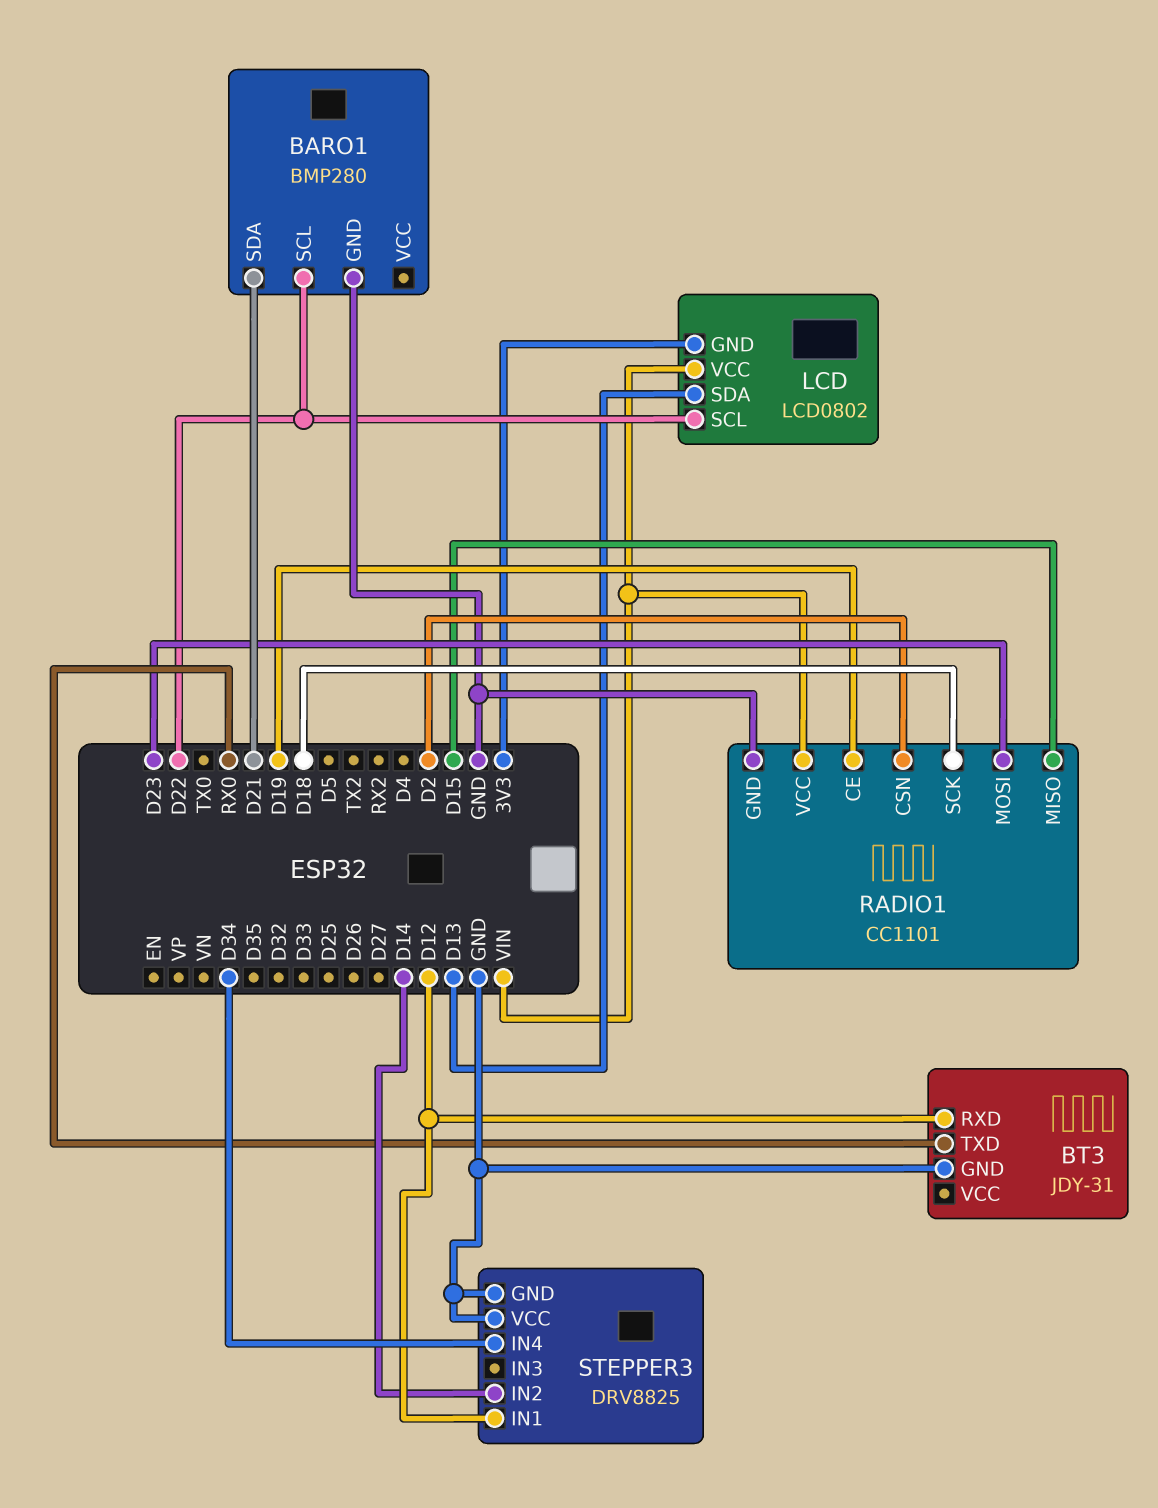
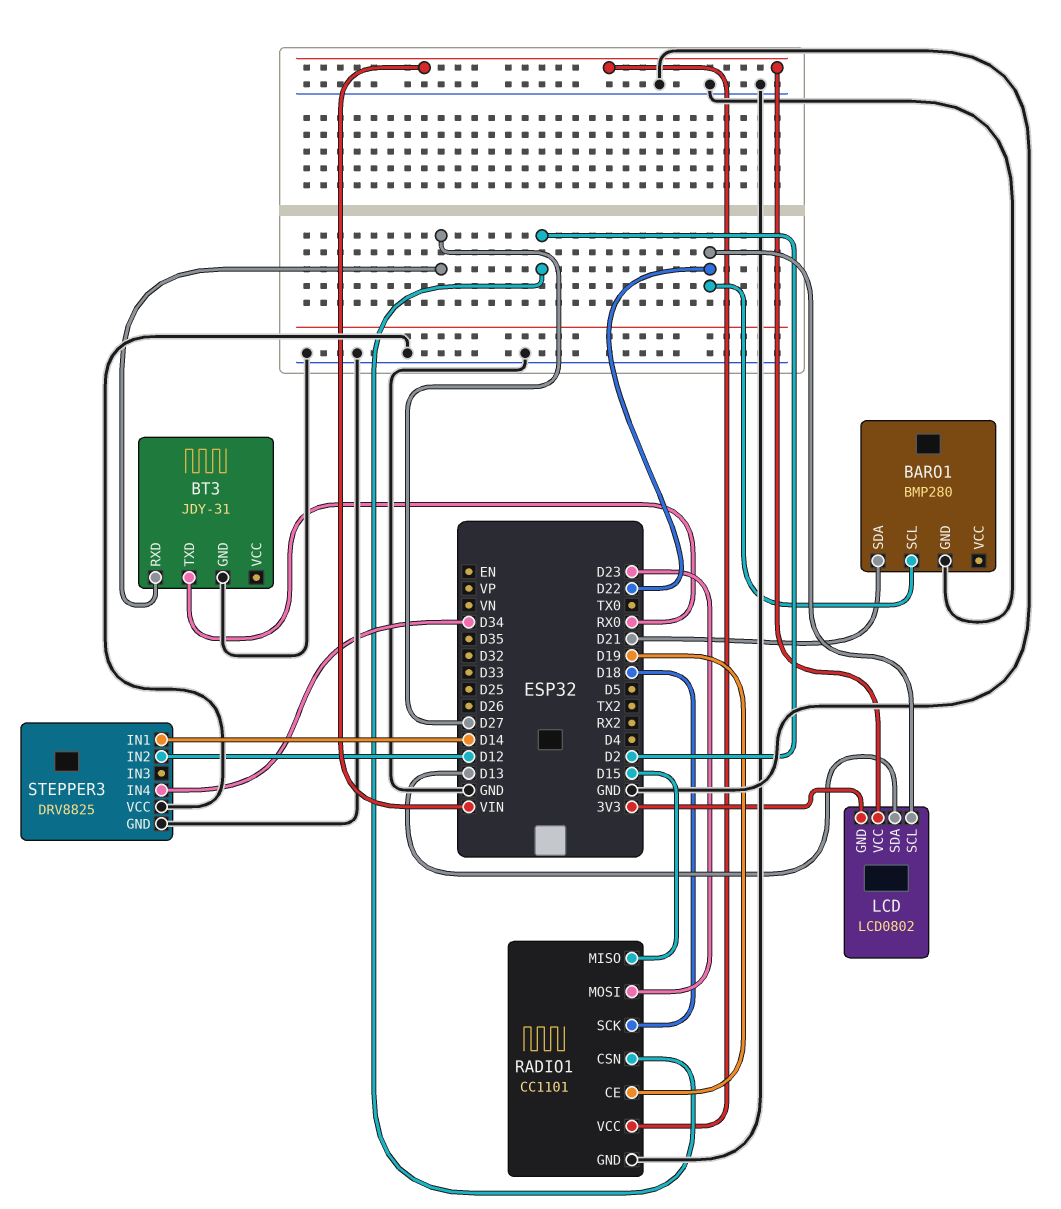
BT3 pin RXD: D12 -> D27
STEPPER3 pin IN1: D12 -> D14
STEPPER3 pin IN2: D14 -> D12

